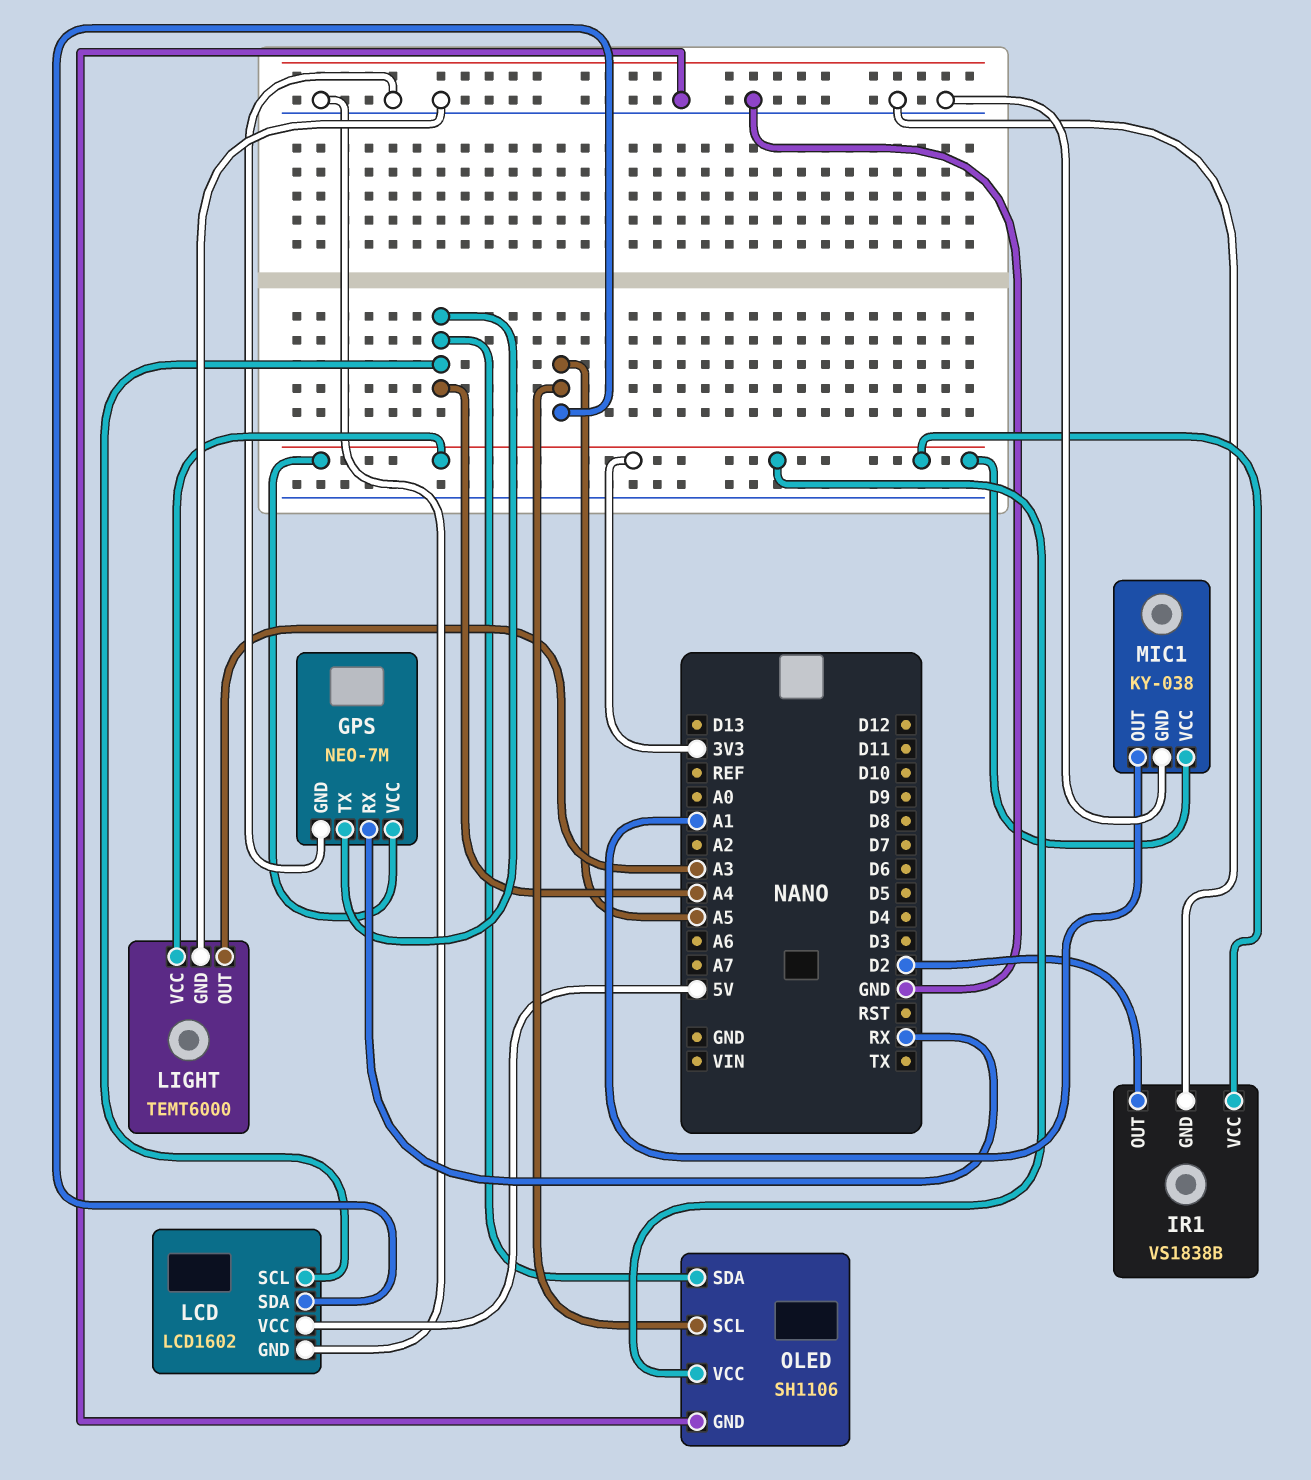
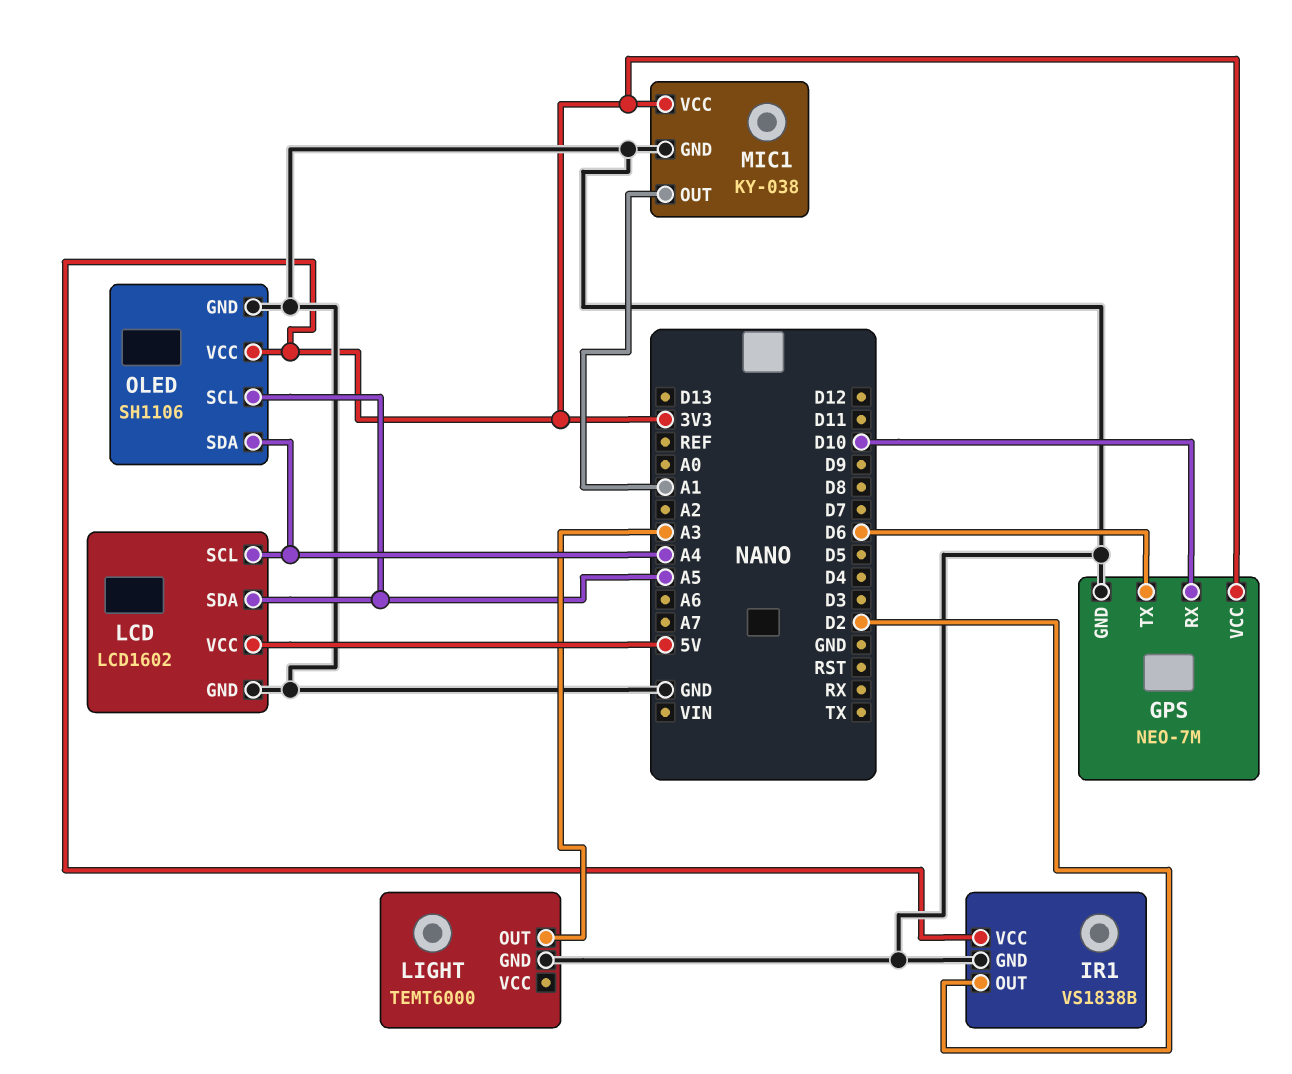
GPS pin RX: RX -> D10
GPS pin TX: A4 -> D6
LIGHT pin VCC: 3V3 -> none

